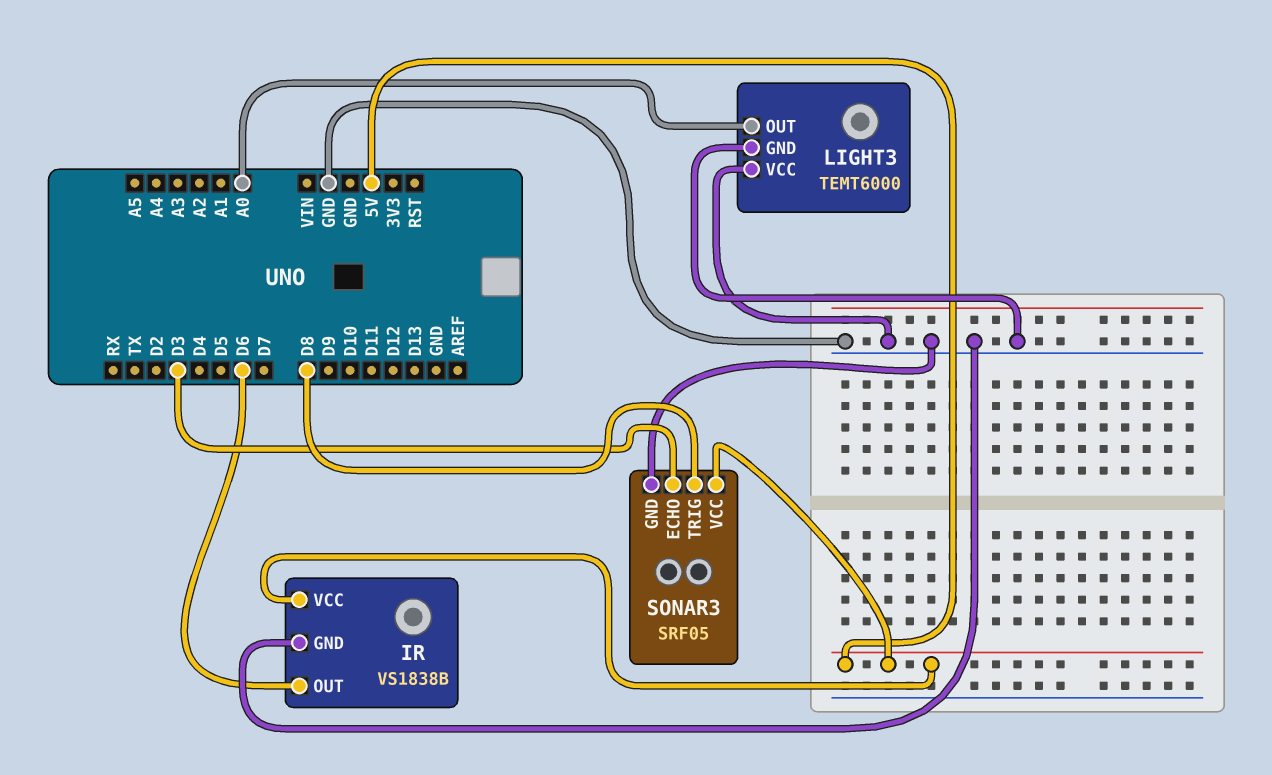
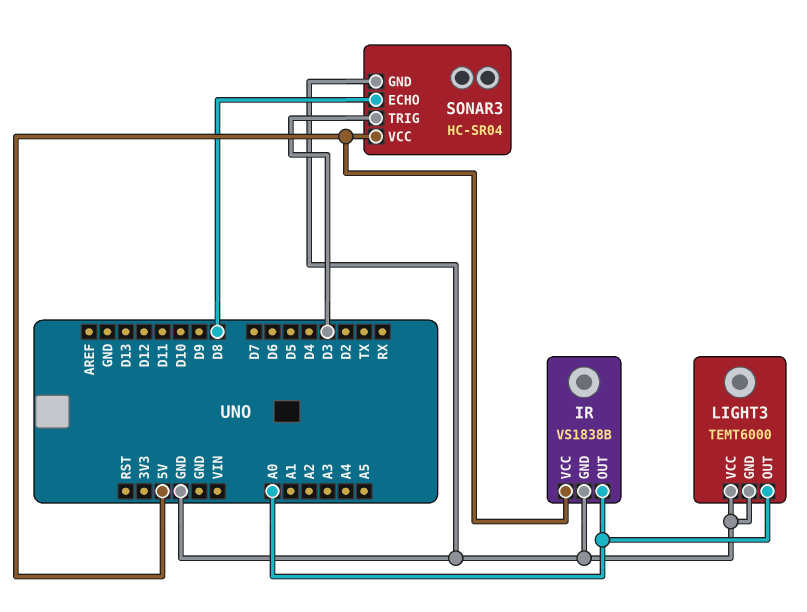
IR pin OUT: D6 -> A0
SONAR3: SRF05 -> HC-SR04
SONAR3 pin ECHO: D3 -> D8
SONAR3 pin TRIG: D8 -> D3

